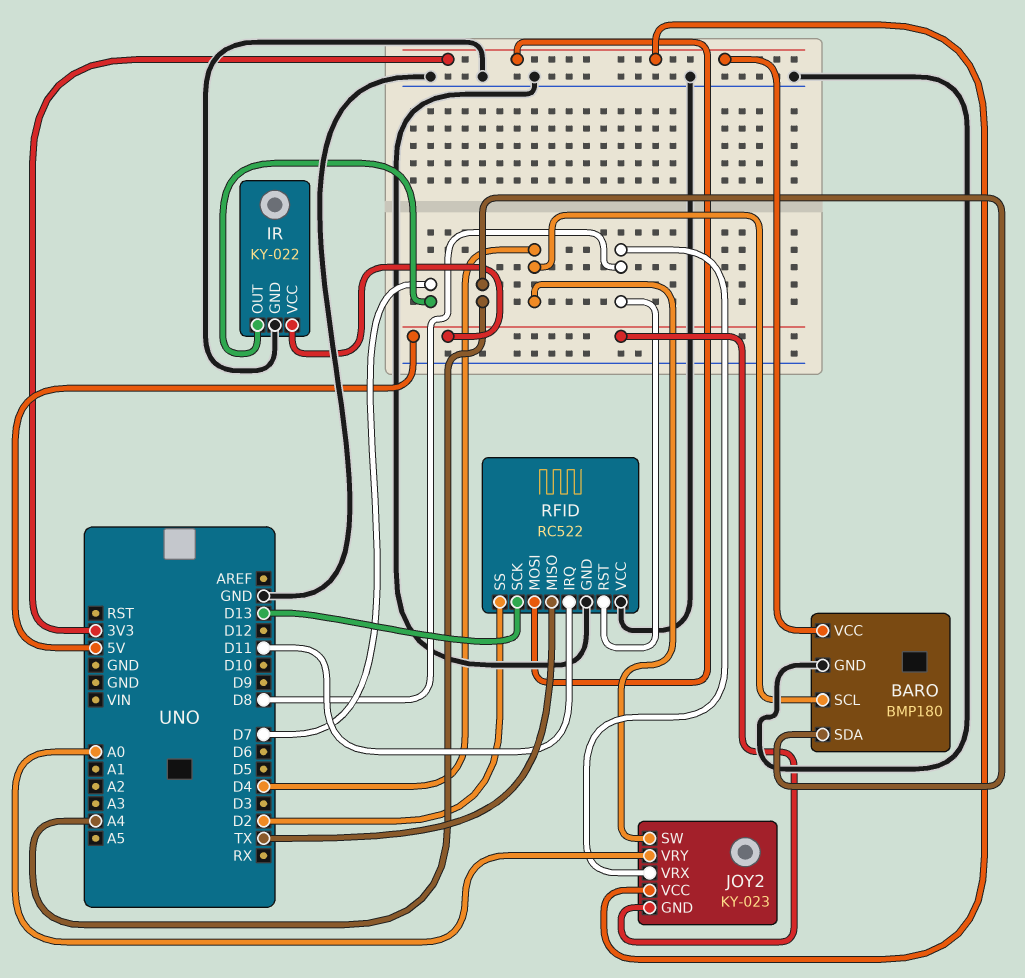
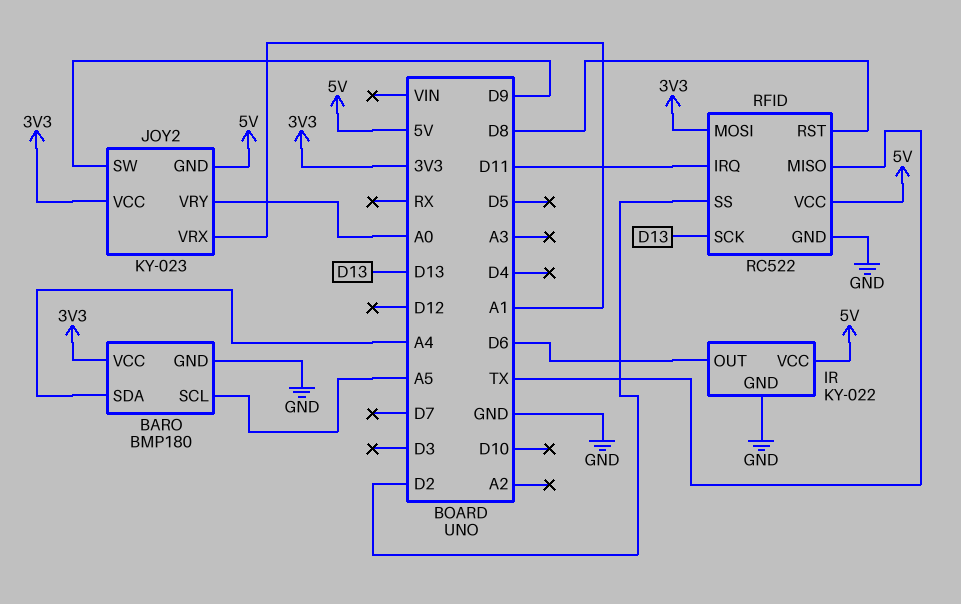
BARO pin SCL: D4 -> A5
IR pin OUT: D7 -> D6
JOY2 pin SW: D4 -> D9
JOY2 pin VRX: D8 -> A1
RFID pin VCC: GND -> 5V

